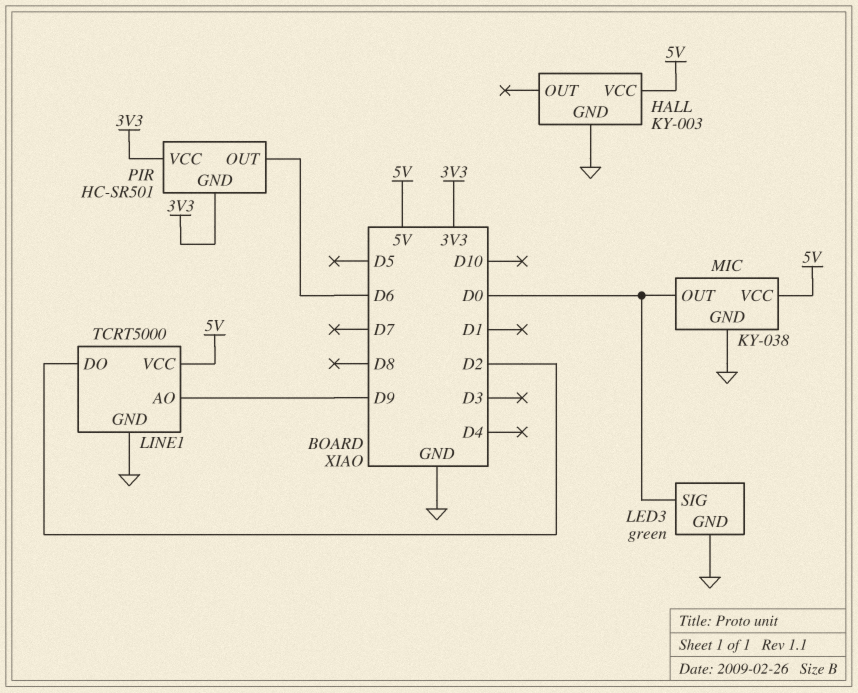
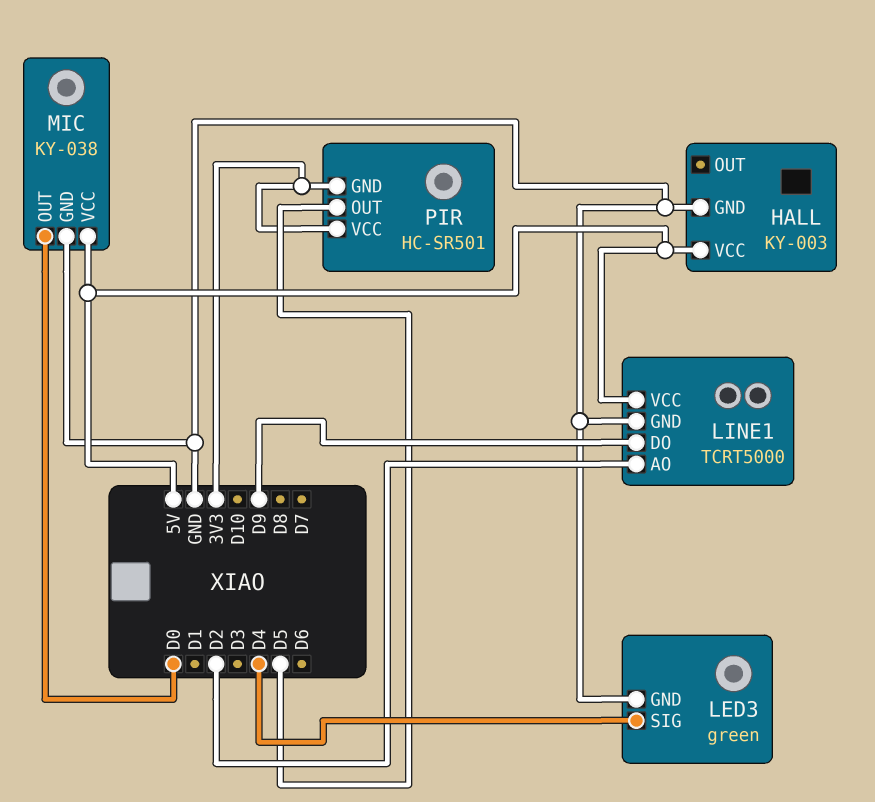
LED3 pin SIG: D0 -> D4
LINE1 pin AO: D9 -> D2
LINE1 pin DO: D2 -> D9
PIR pin OUT: D6 -> D5

